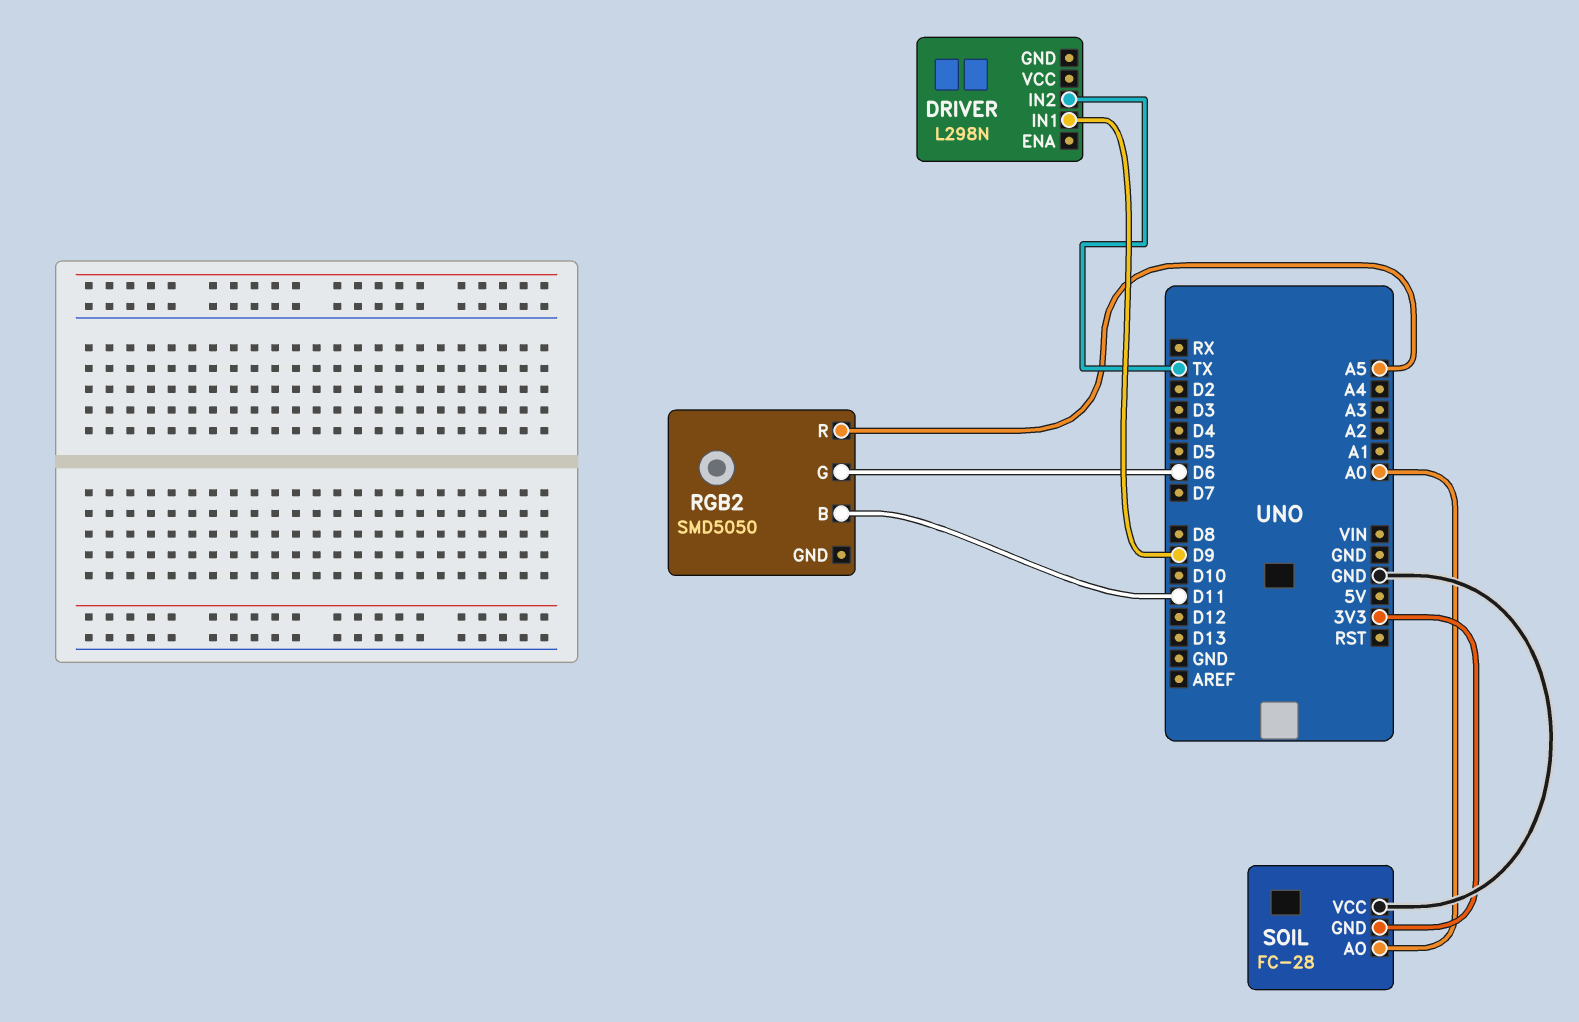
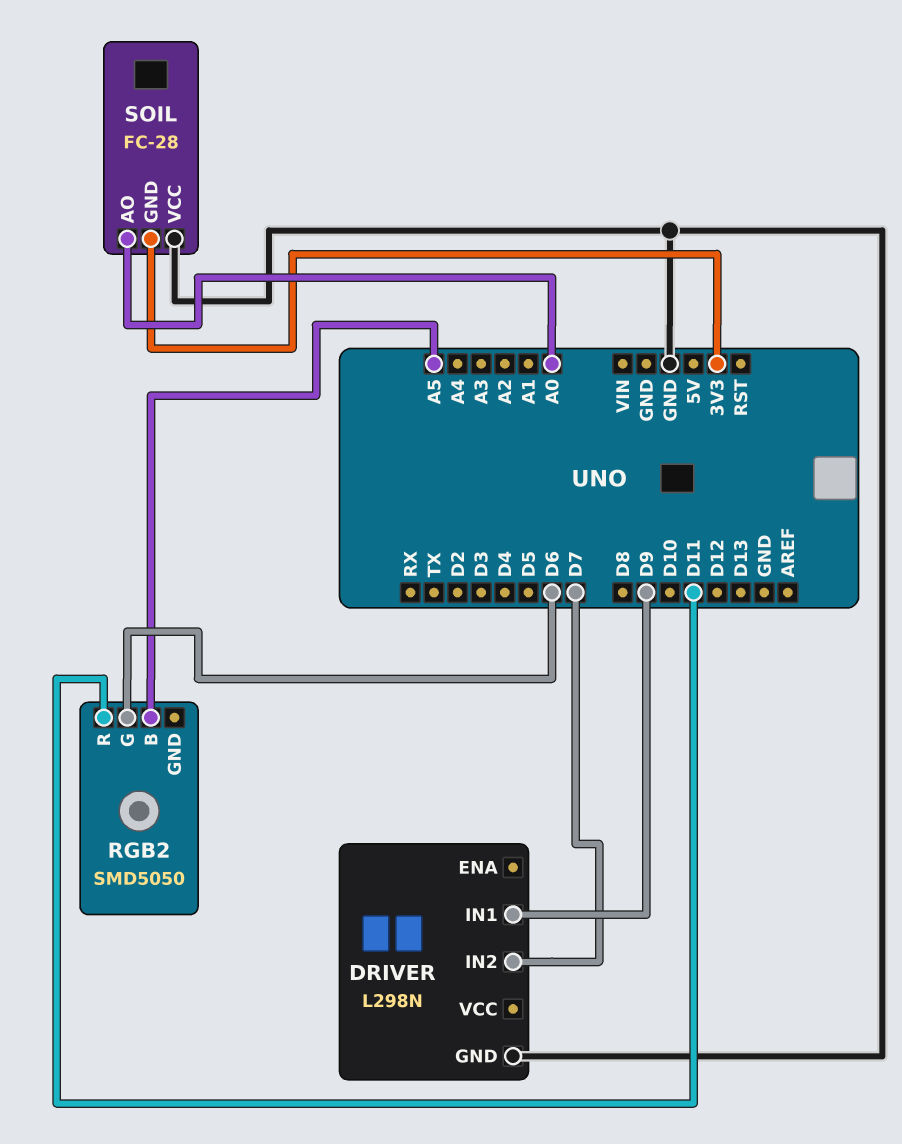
DRIVER pin GND: none -> GND
DRIVER pin IN2: TX -> D7
RGB2 pin B: D11 -> A5
RGB2 pin R: A5 -> D11

